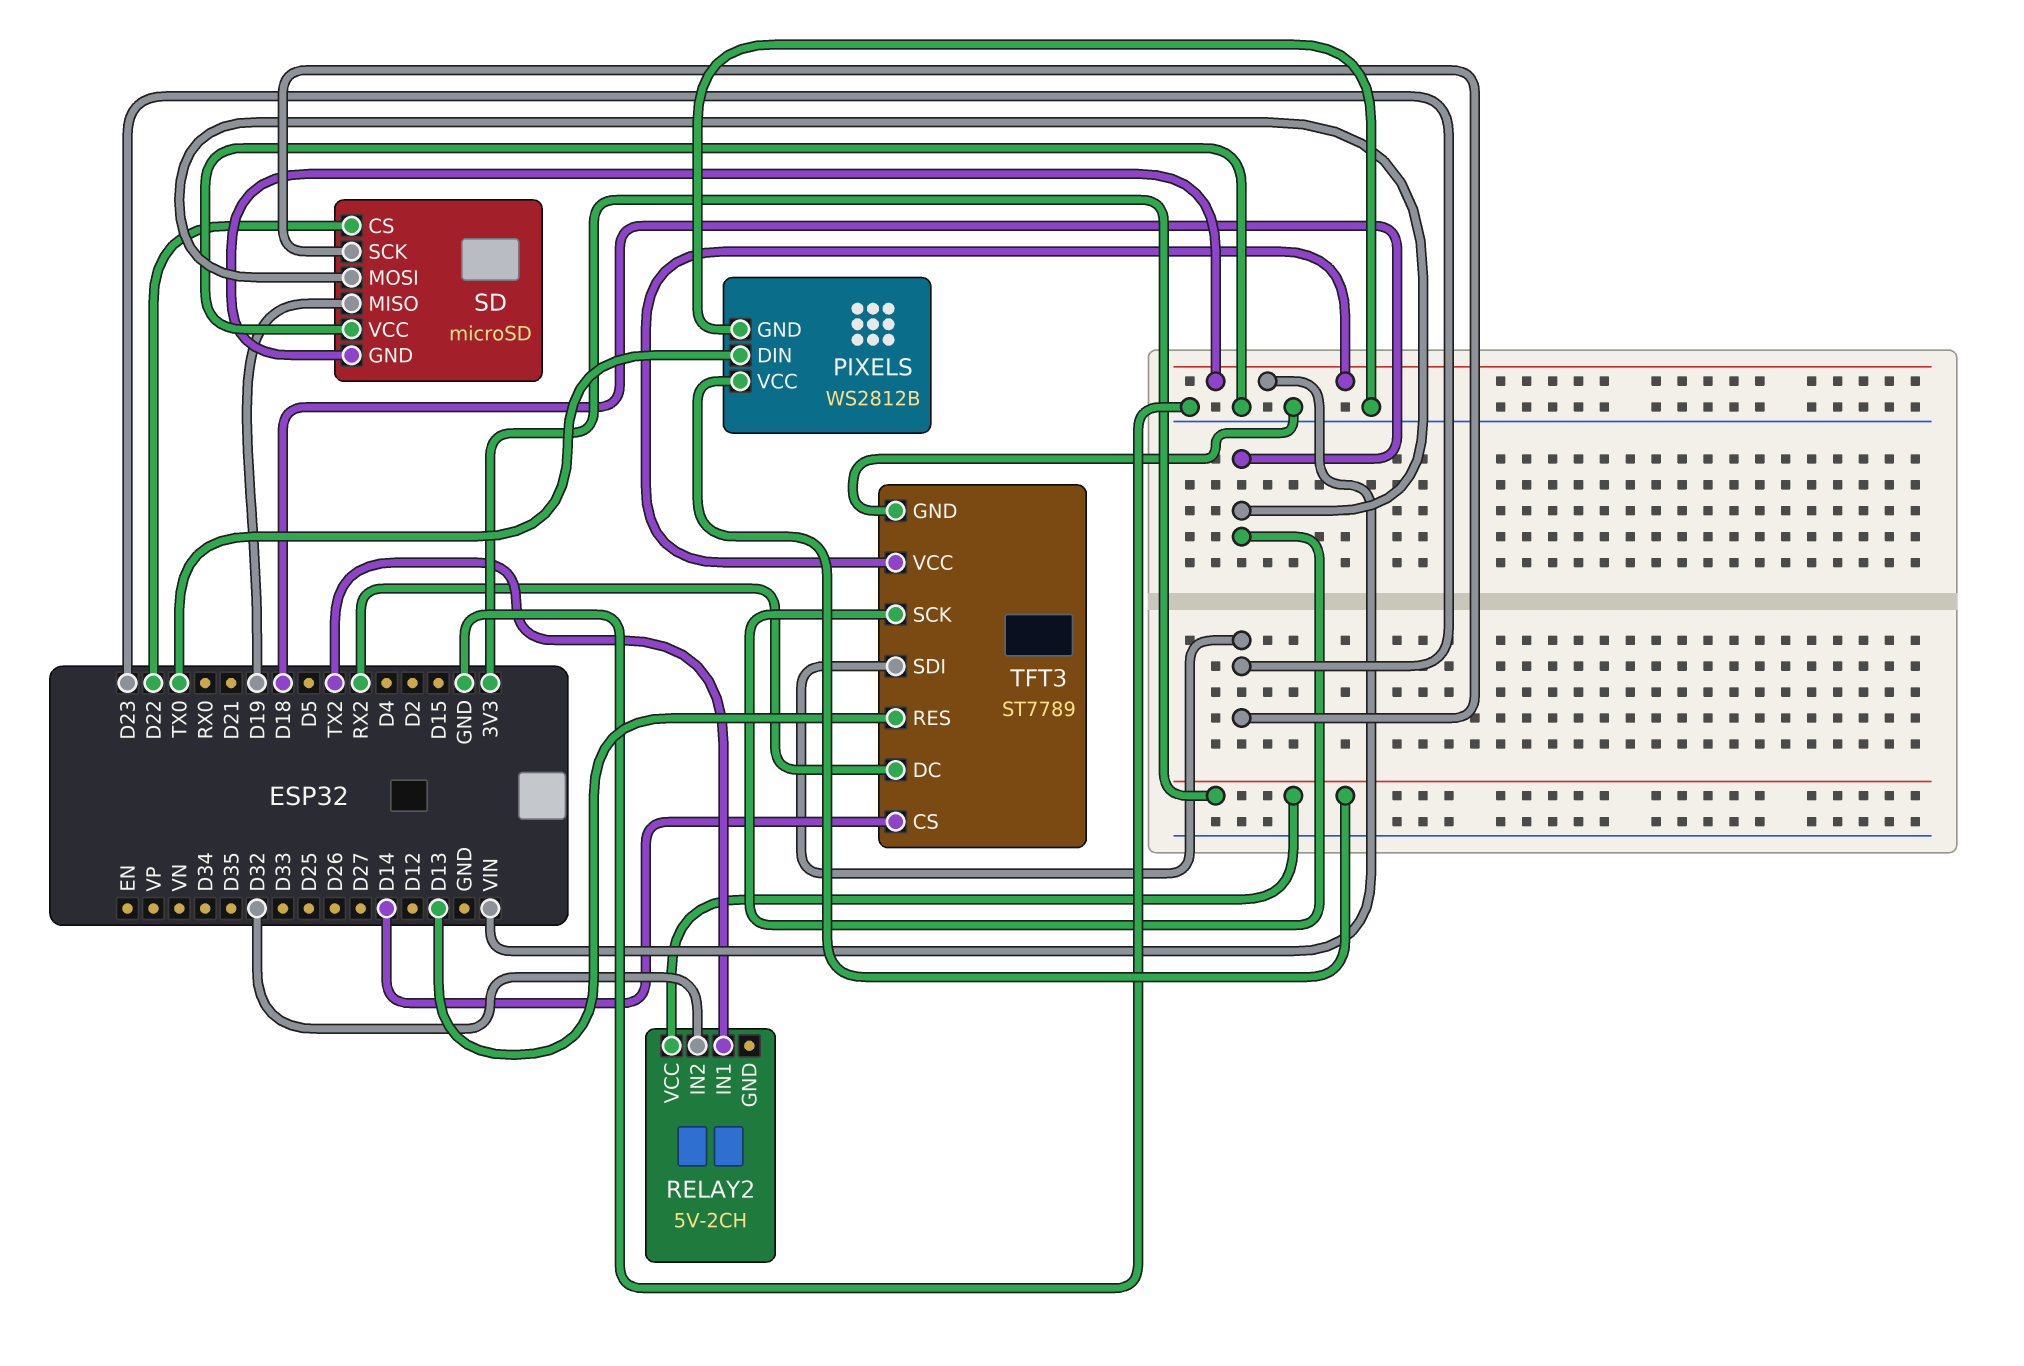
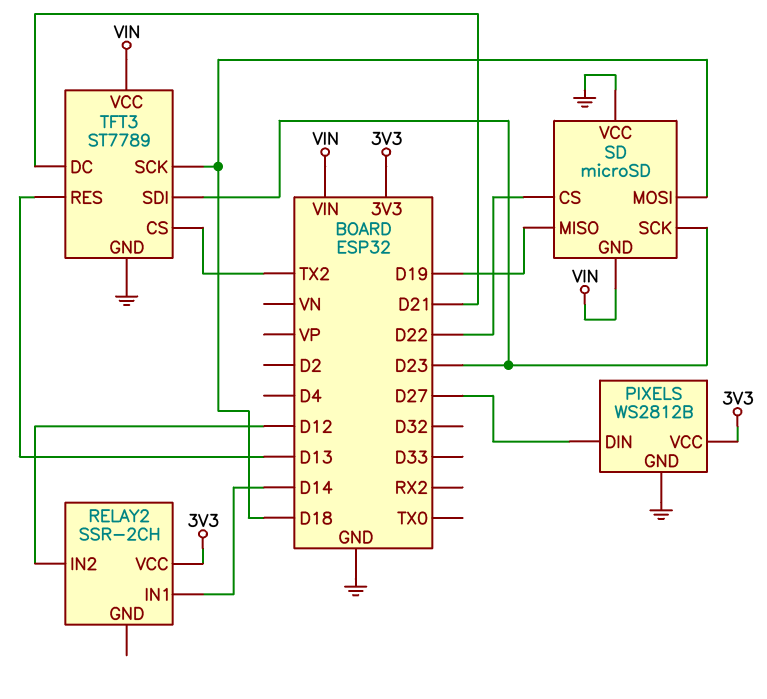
PIXELS pin DIN: TX0 -> D27
RELAY2: 5V-2CH -> SSR-2CH
RELAY2 pin IN1: TX2 -> D14
RELAY2 pin IN2: D32 -> D12
TFT3 pin CS: D14 -> TX2
TFT3 pin DC: RX2 -> D21

